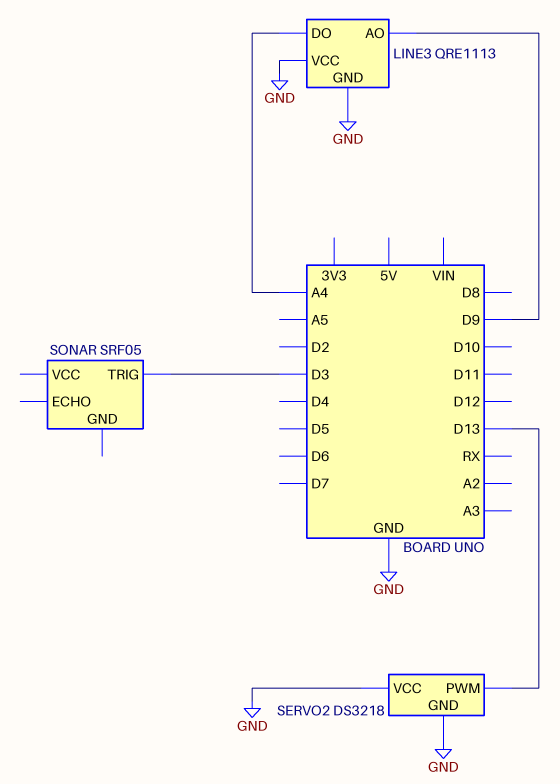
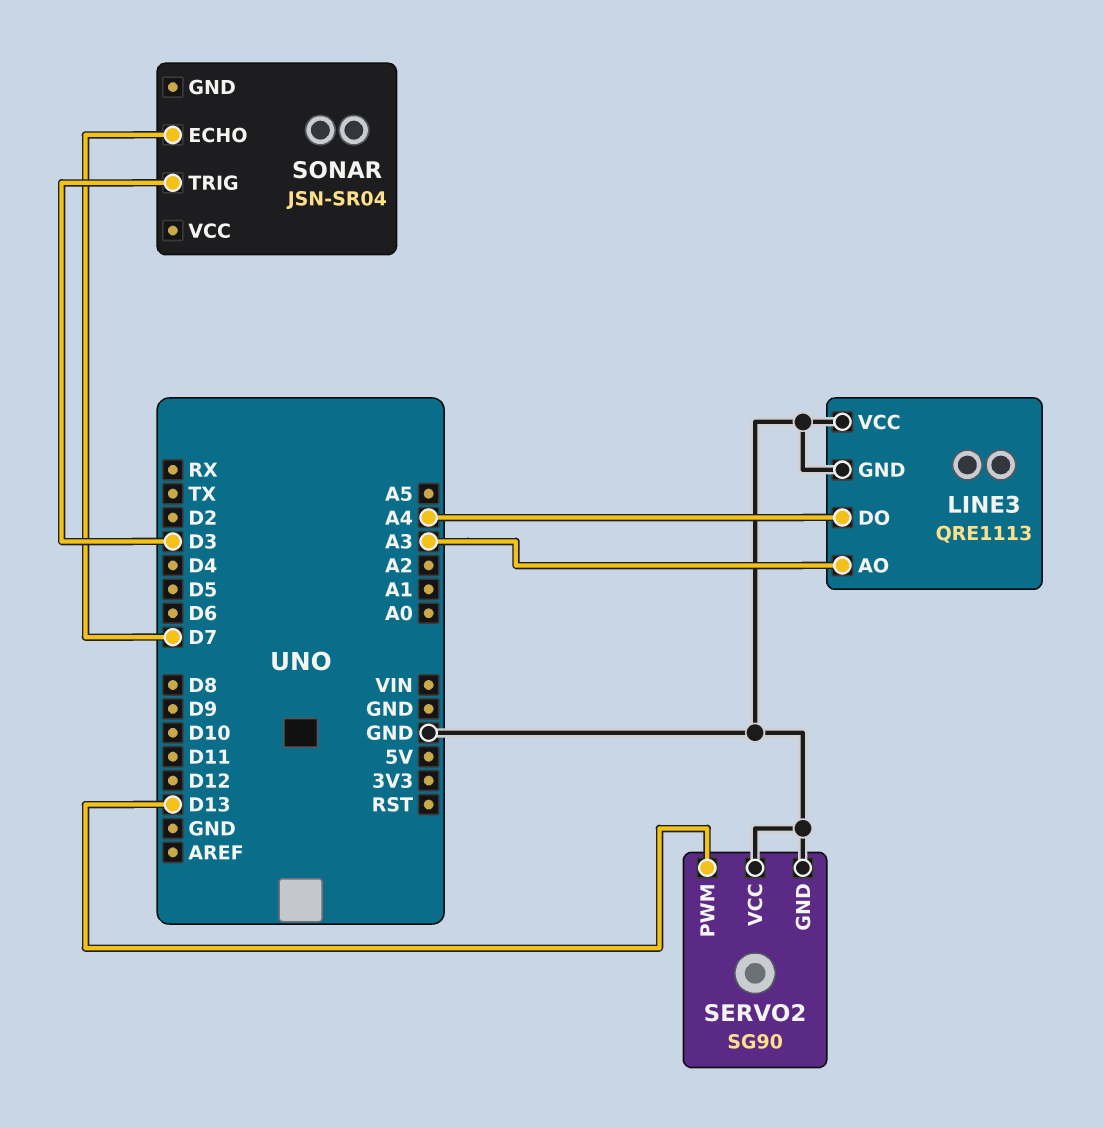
LINE3 pin AO: D9 -> A3
SERVO2: DS3218 -> SG90
SONAR: SRF05 -> JSN-SR04
SONAR pin ECHO: none -> D7

